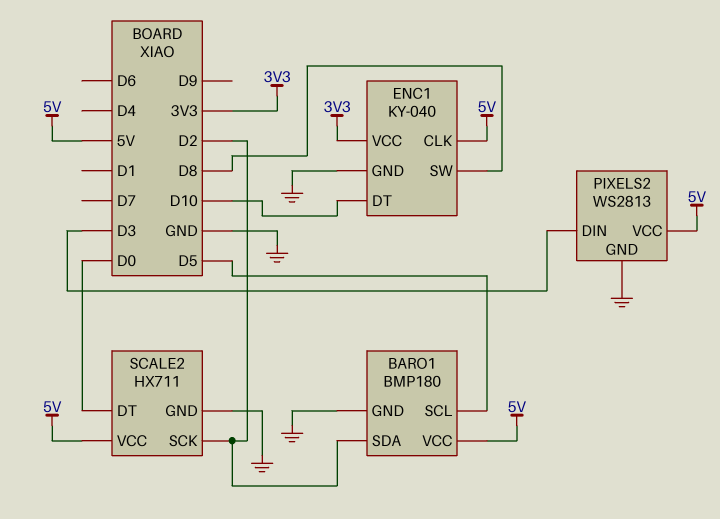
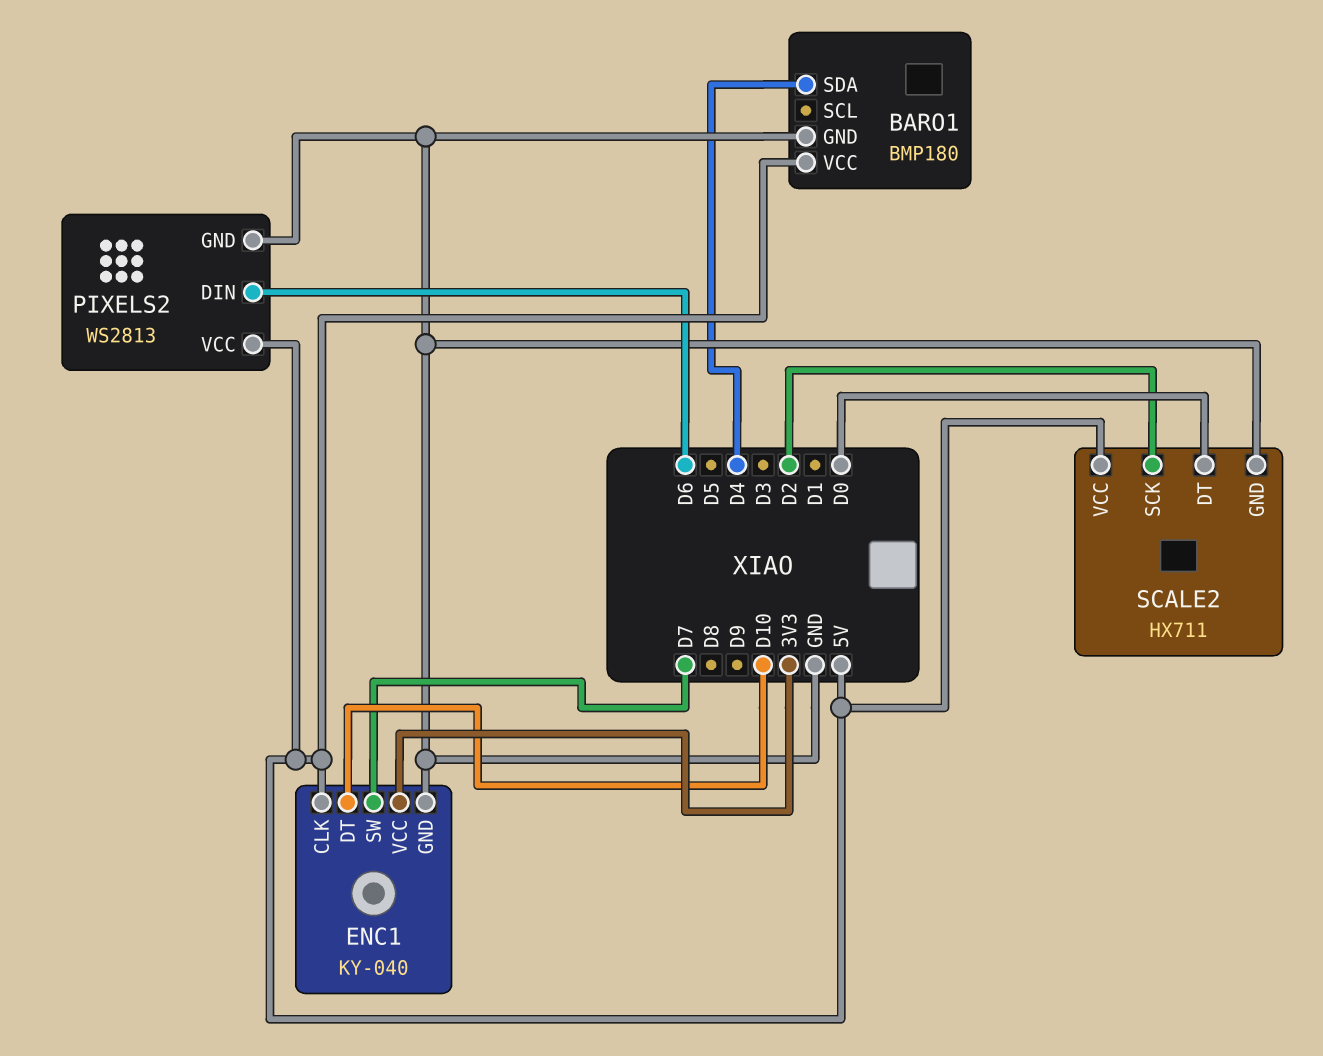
BARO1 pin SCL: D5 -> none
BARO1 pin SDA: D2 -> D4
ENC1 pin SW: D8 -> D7
PIXELS2 pin DIN: D3 -> D6

